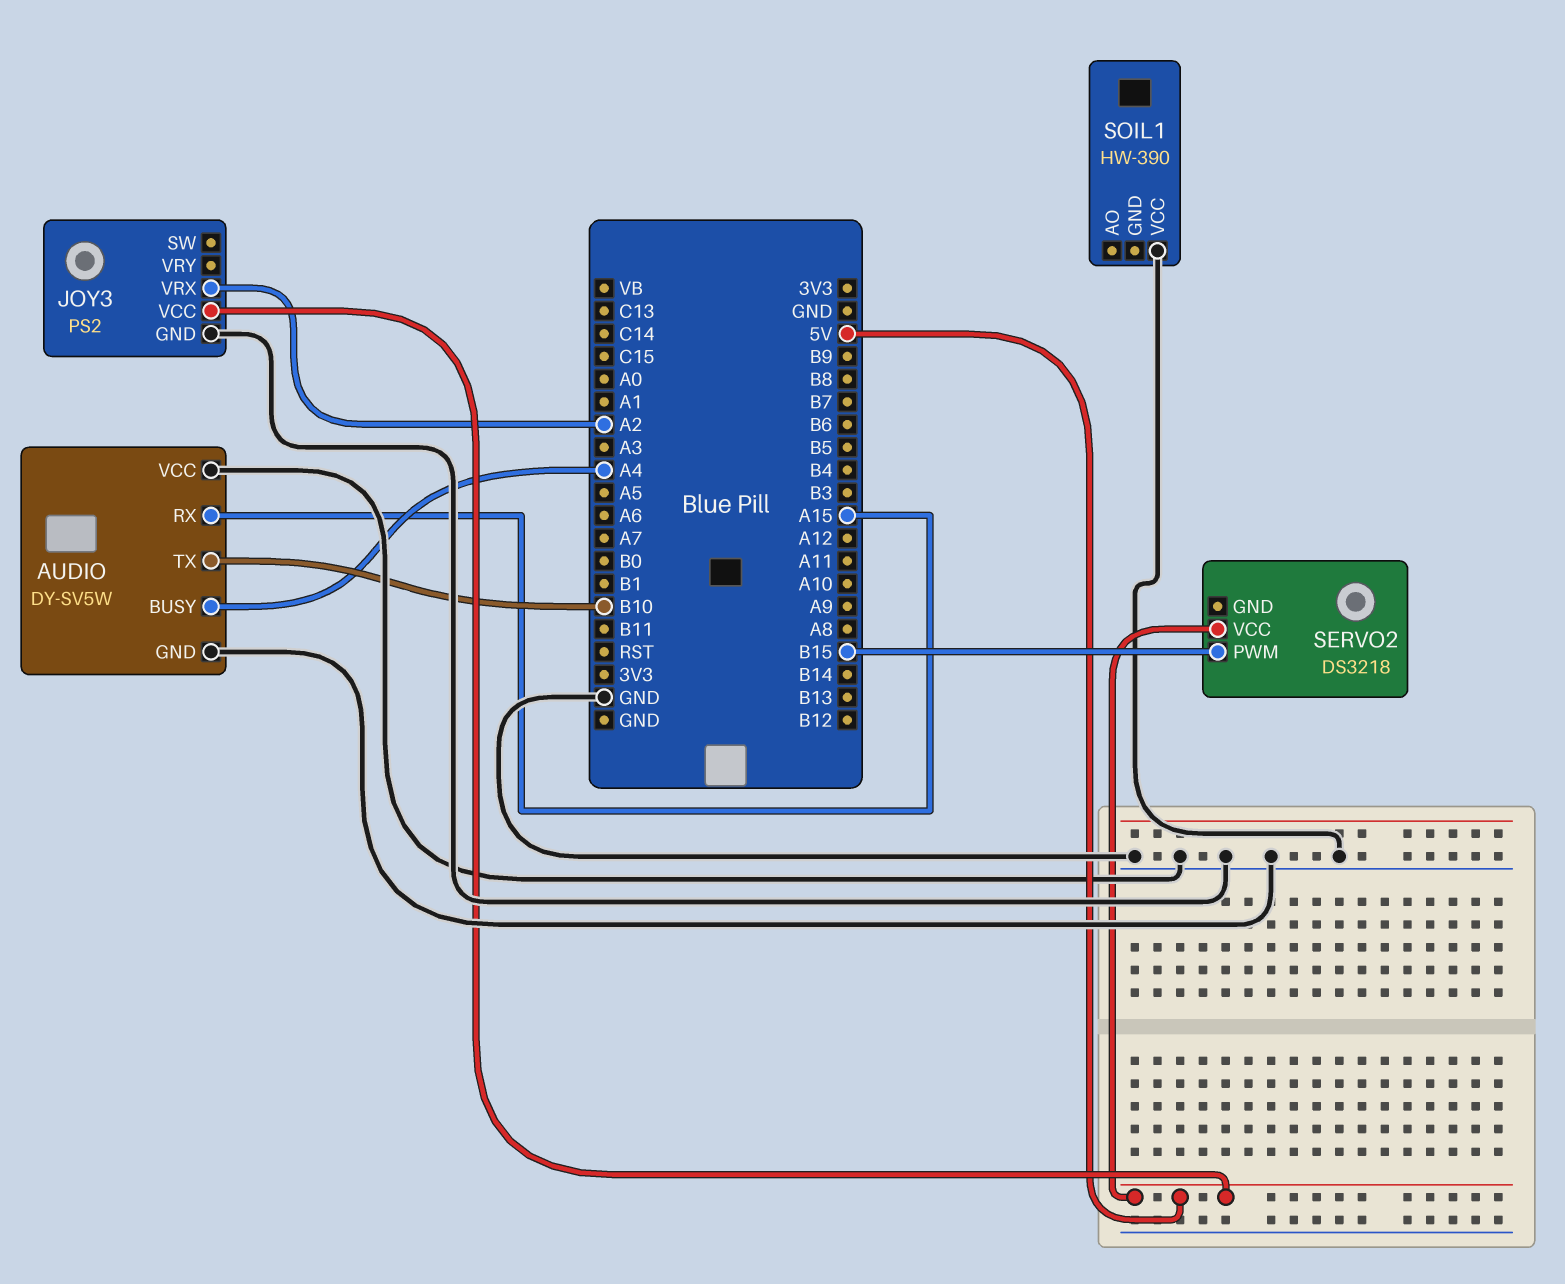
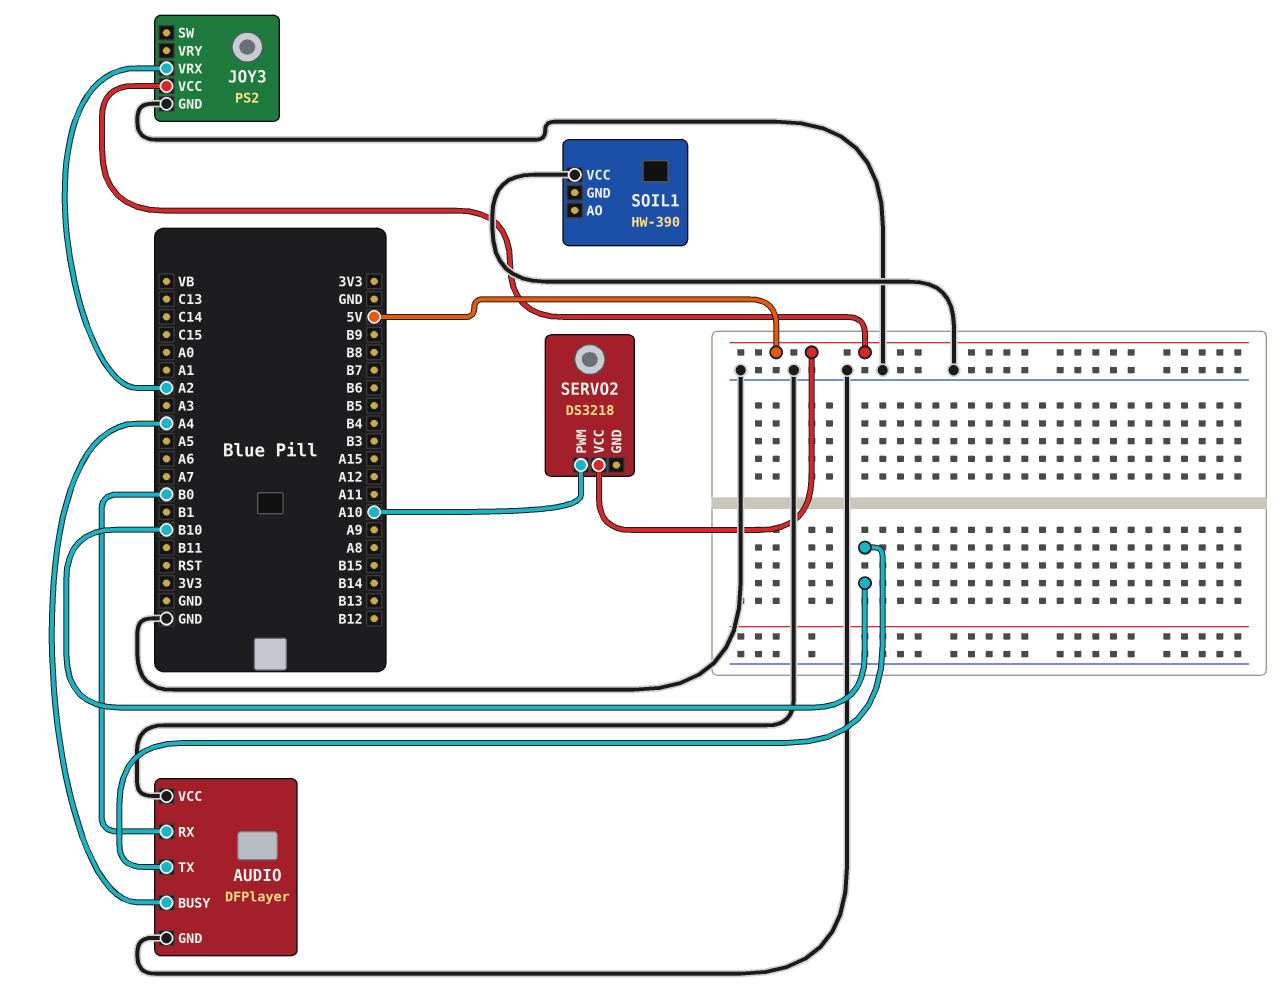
AUDIO: DY-SV5W -> DFPlayer
AUDIO pin RX: A15 -> B0
SERVO2 pin PWM: B15 -> A10

